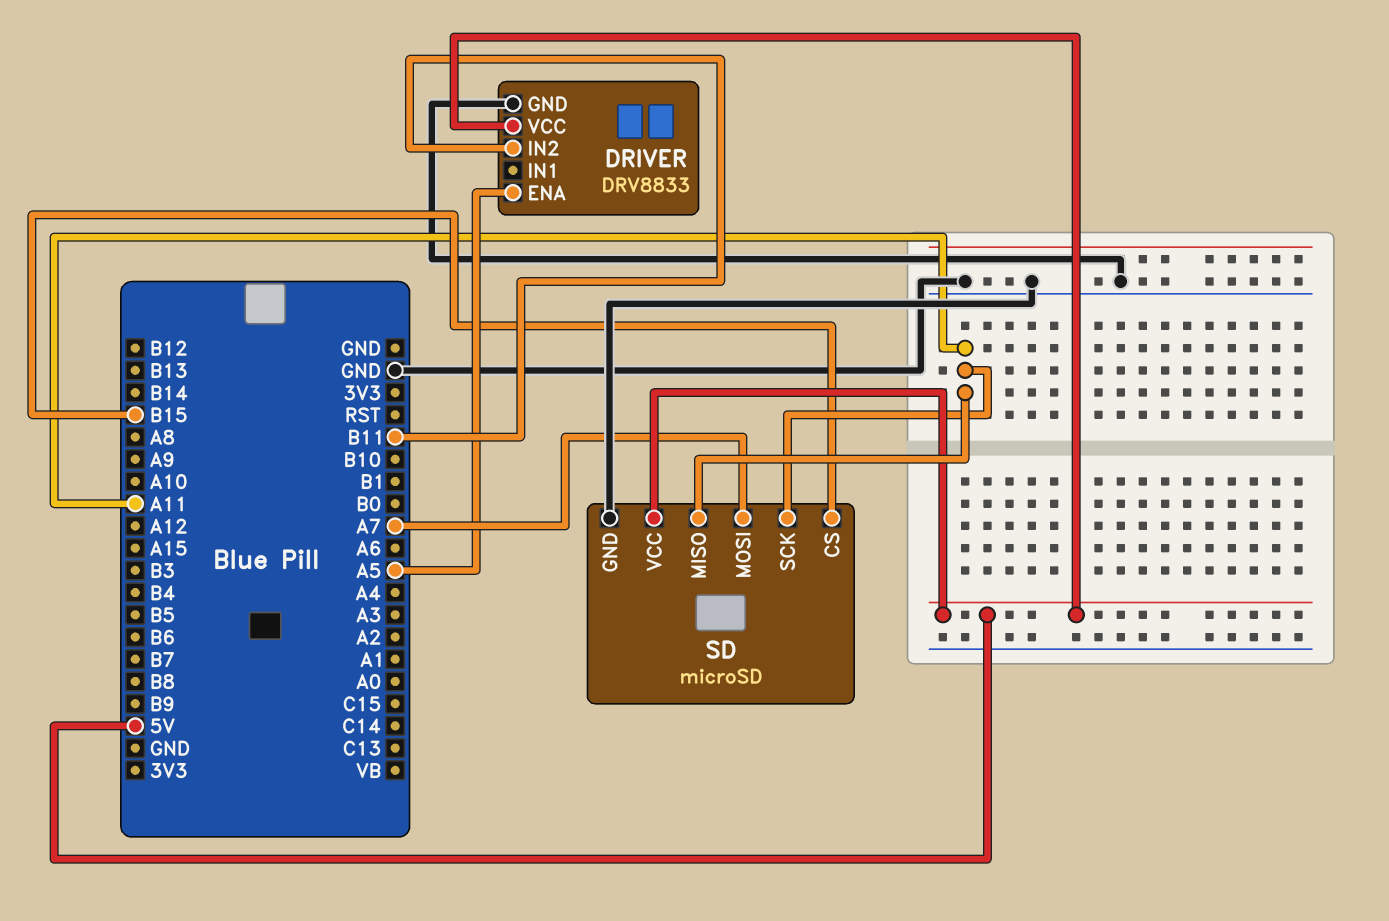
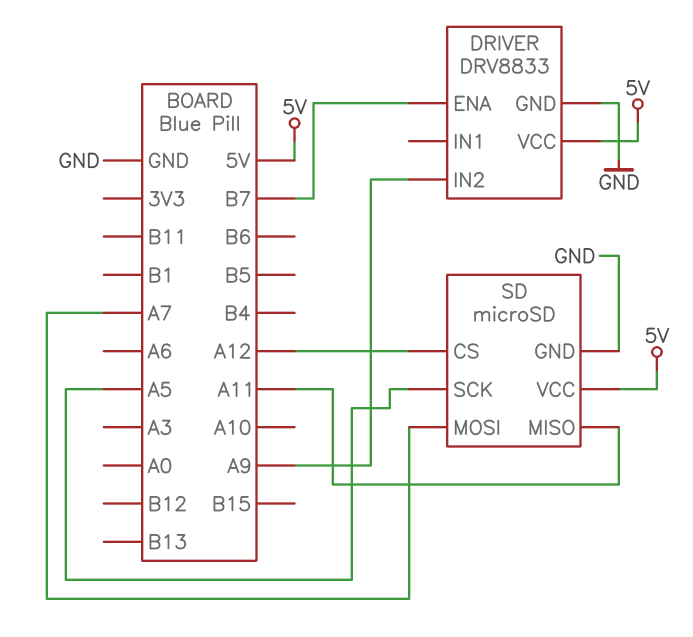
DRIVER pin ENA: A5 -> B7
DRIVER pin IN2: B11 -> A9
SD pin CS: B15 -> A12
SD pin SCK: A11 -> A5

